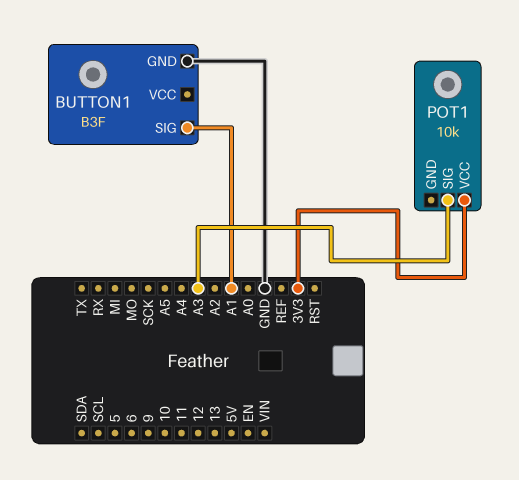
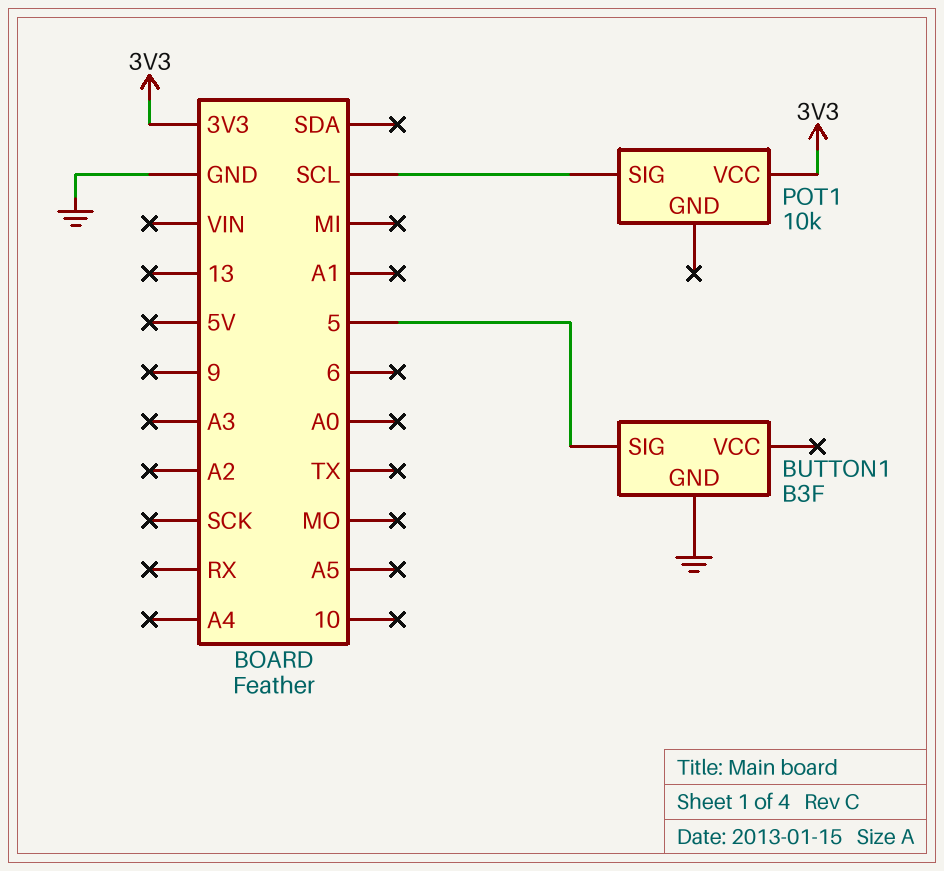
BUTTON1 pin SIG: A1 -> 5
POT1 pin SIG: A3 -> SCL

